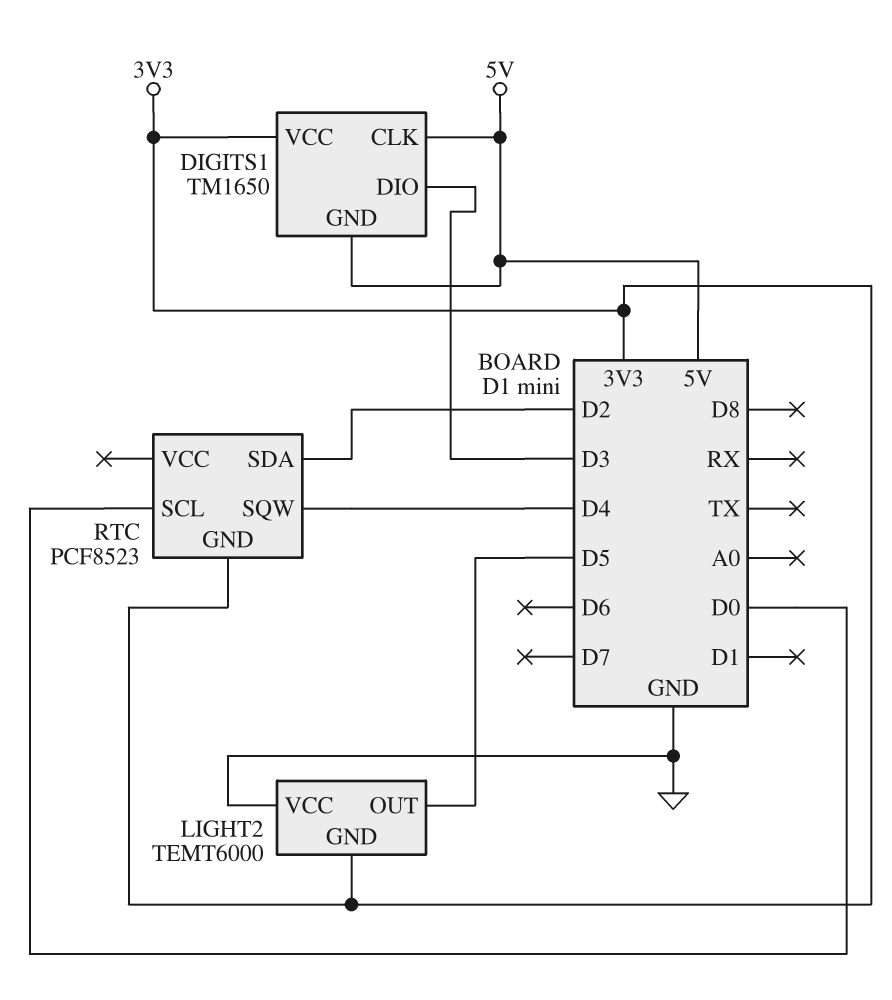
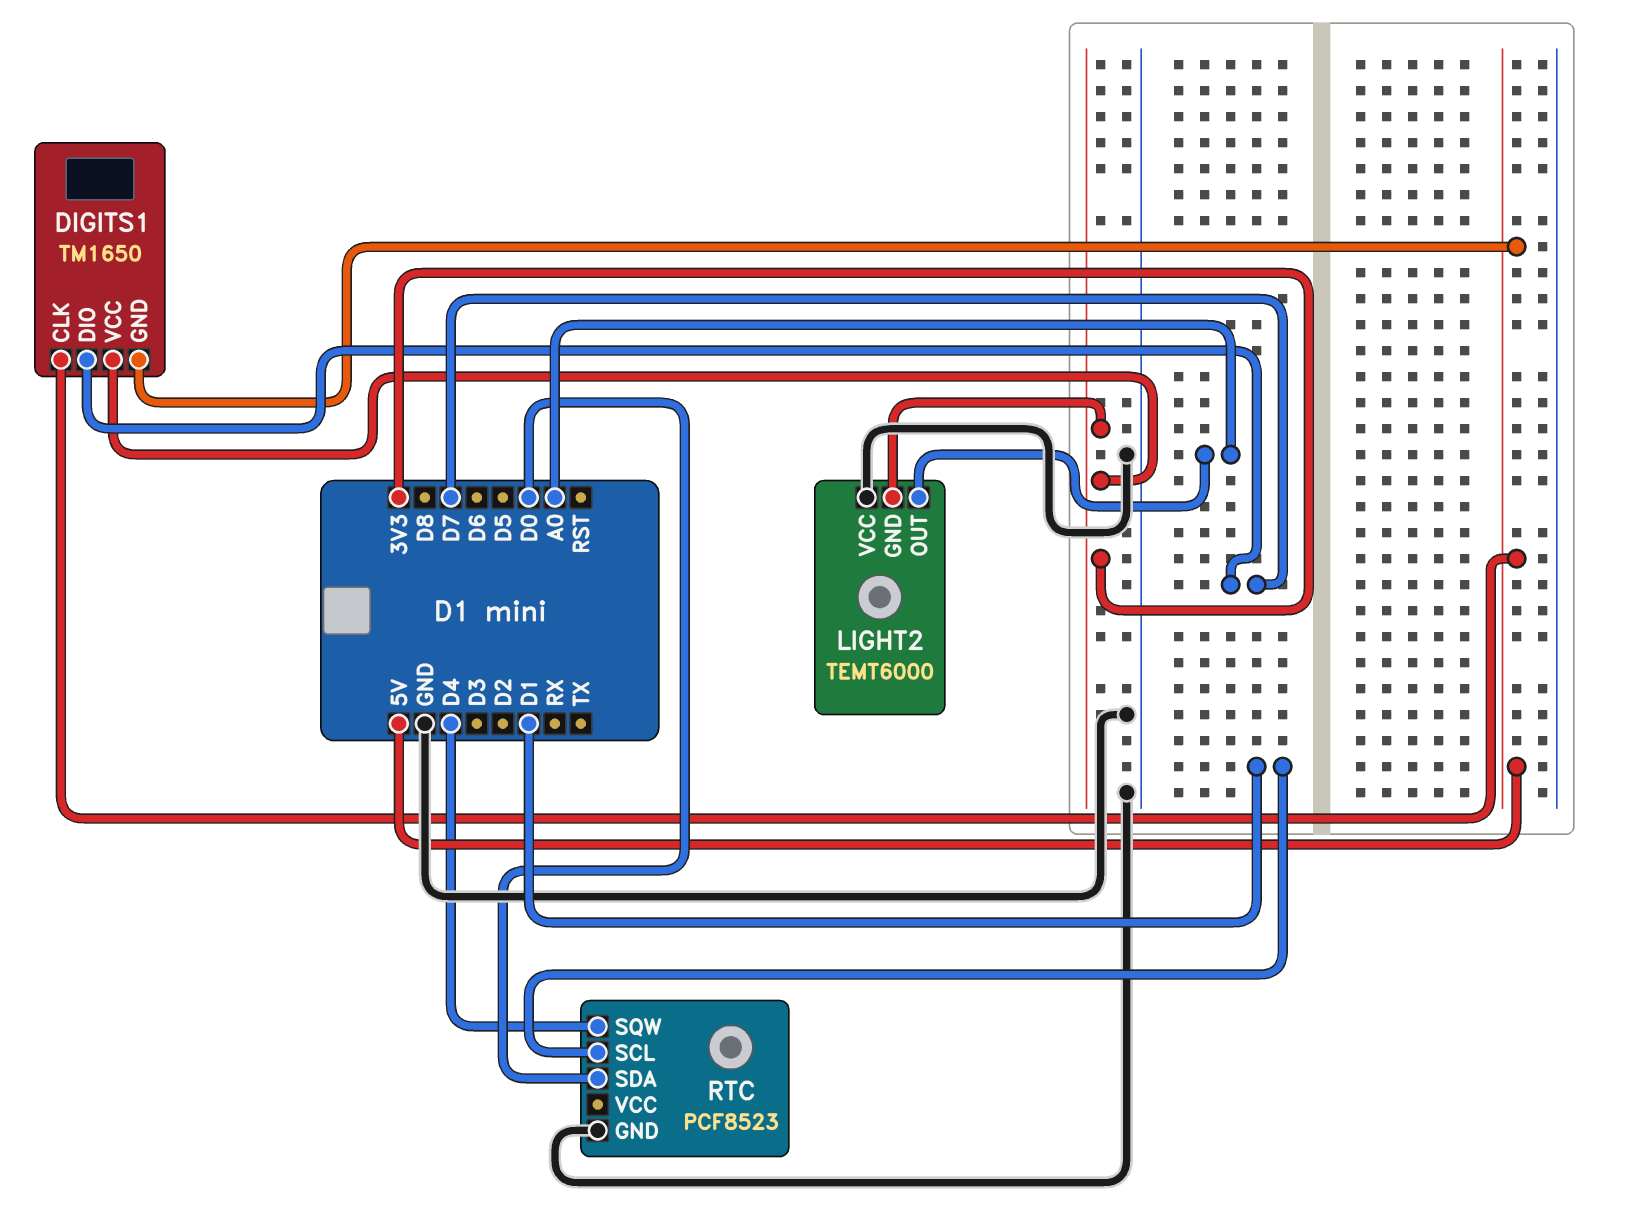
DIGITS1 pin DIO: D3 -> D7
LIGHT2 pin OUT: D5 -> A0
RTC pin GND: 3V3 -> GND
RTC pin SCL: D0 -> D1
RTC pin SDA: D2 -> D0

